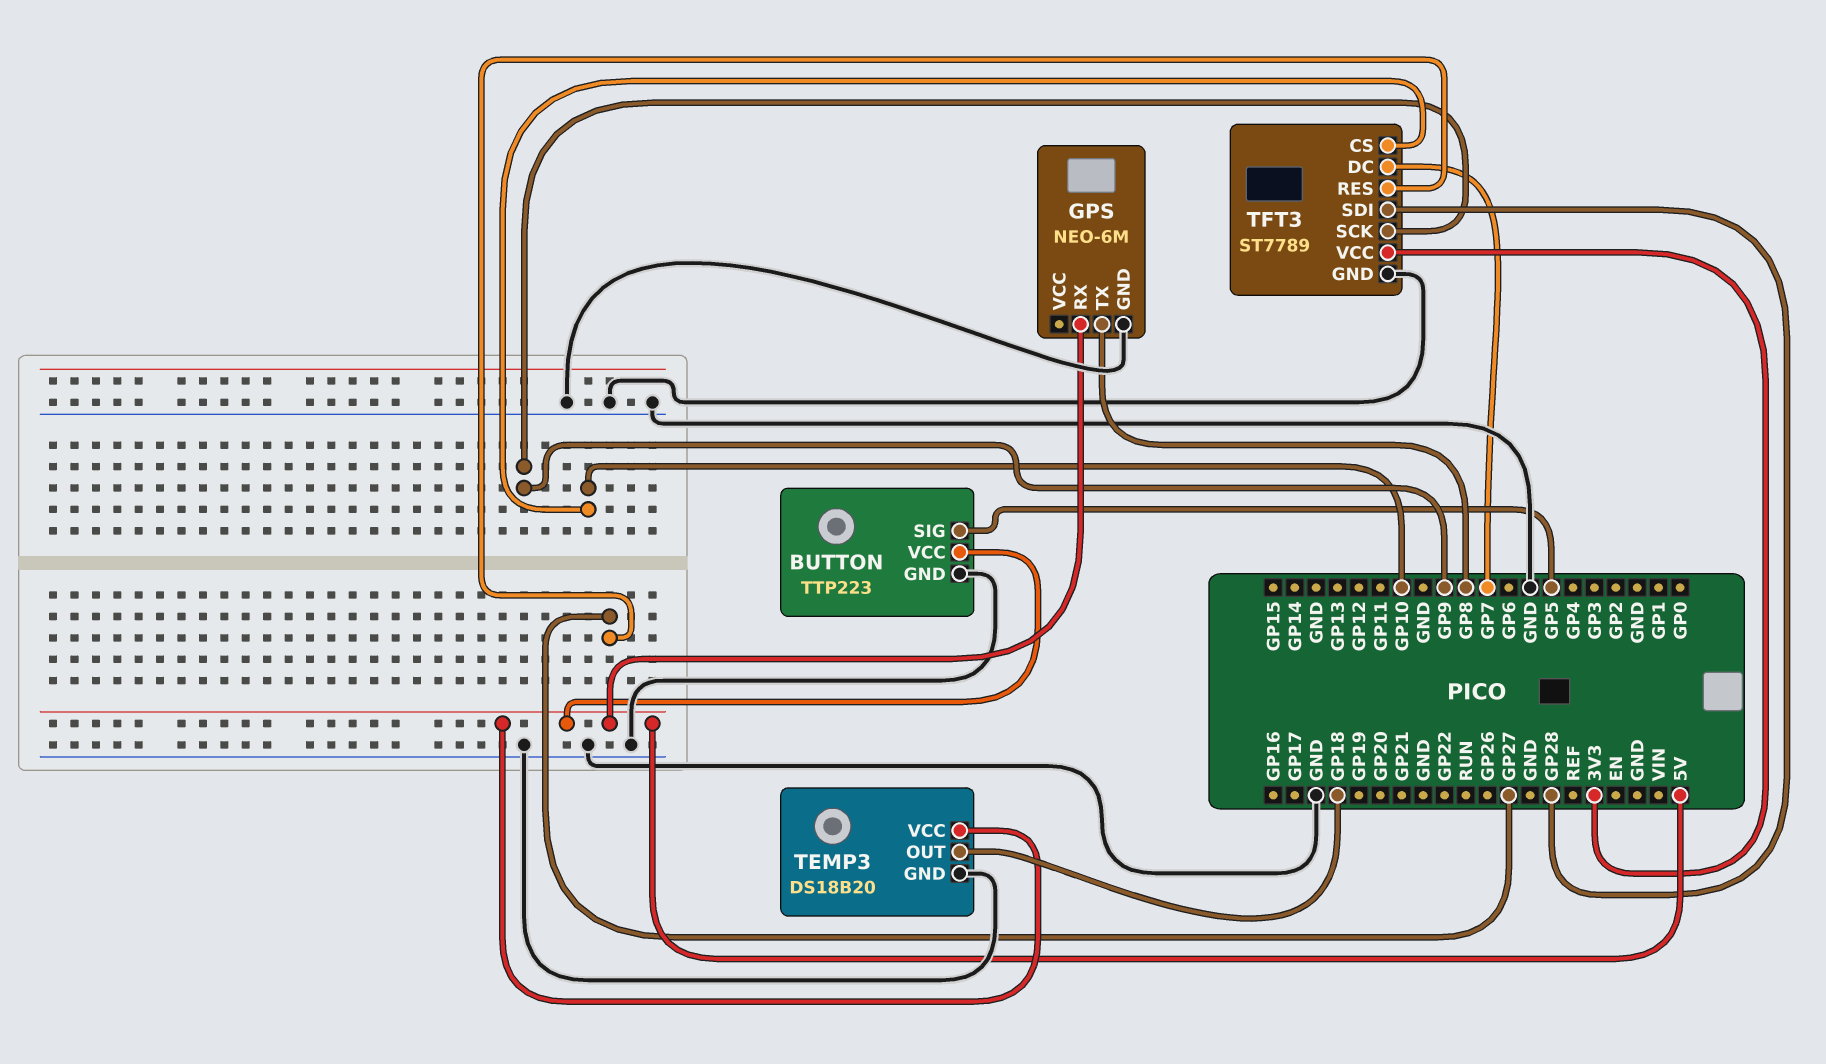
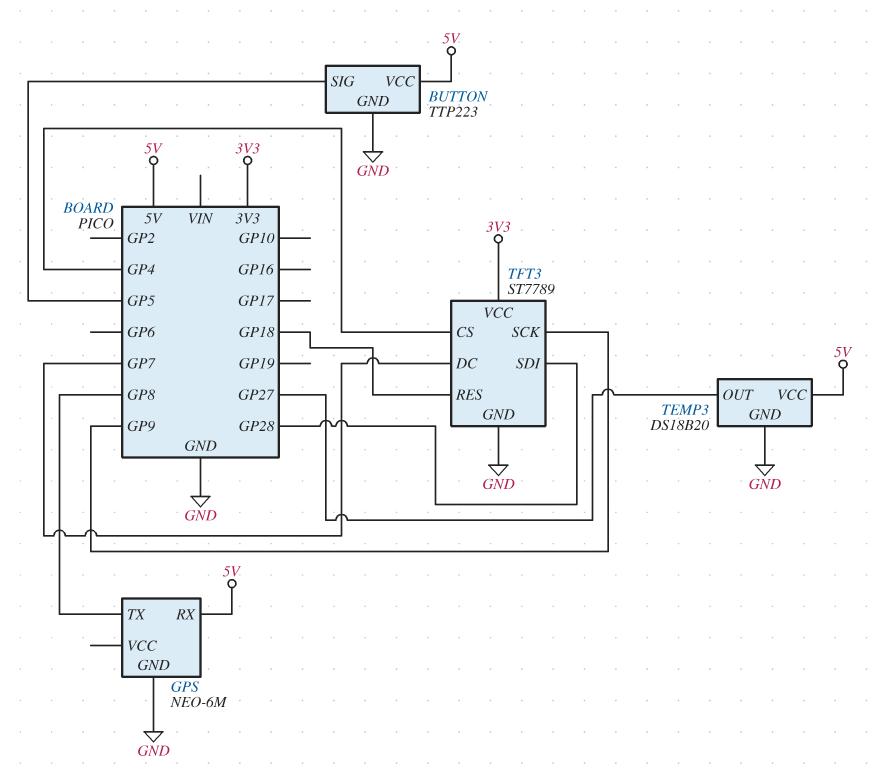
TEMP3 pin OUT: GP18 -> GP27
TFT3 pin CS: GP10 -> GP4
TFT3 pin RES: GP27 -> GP18

